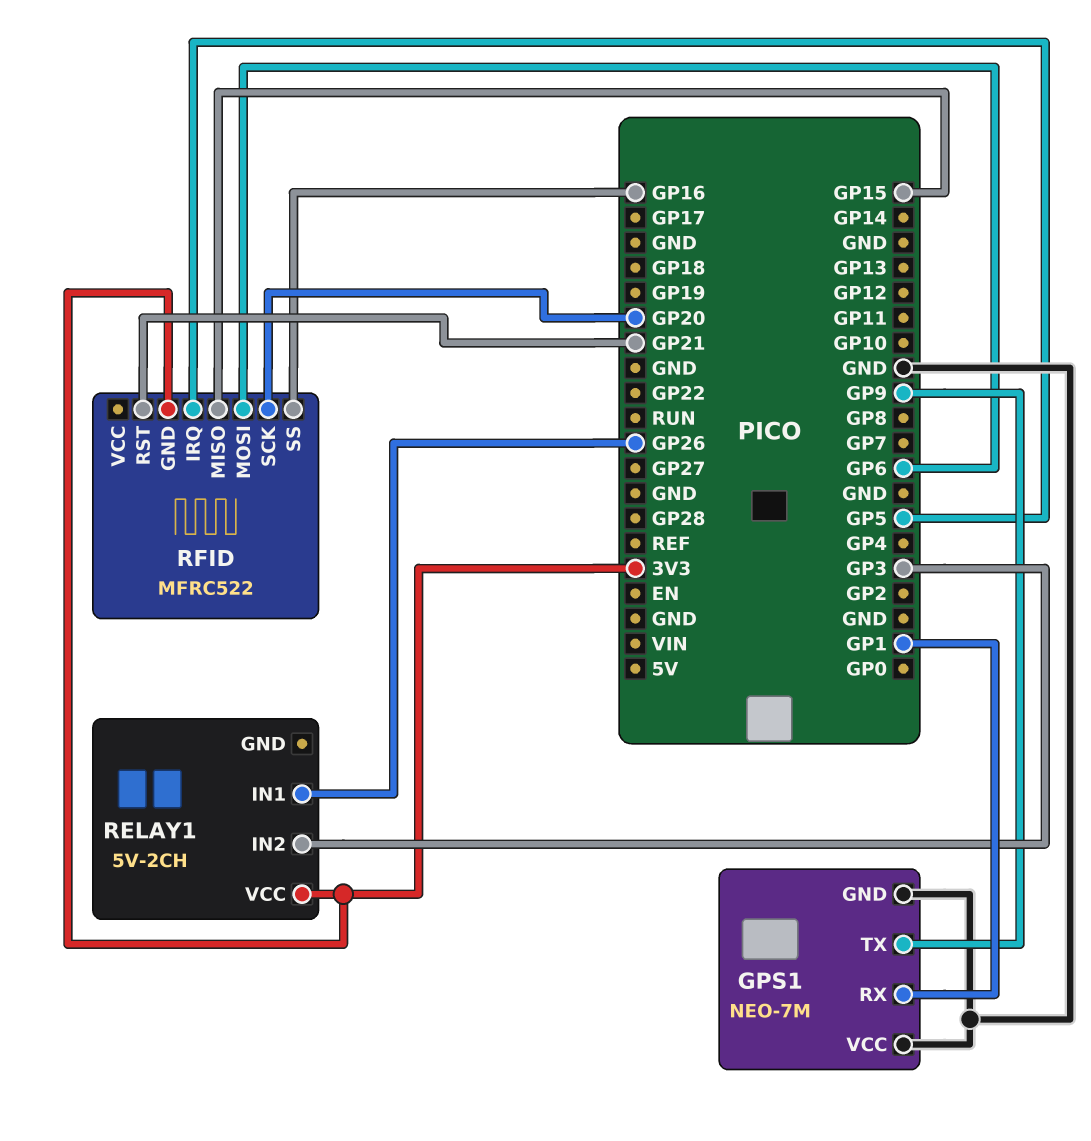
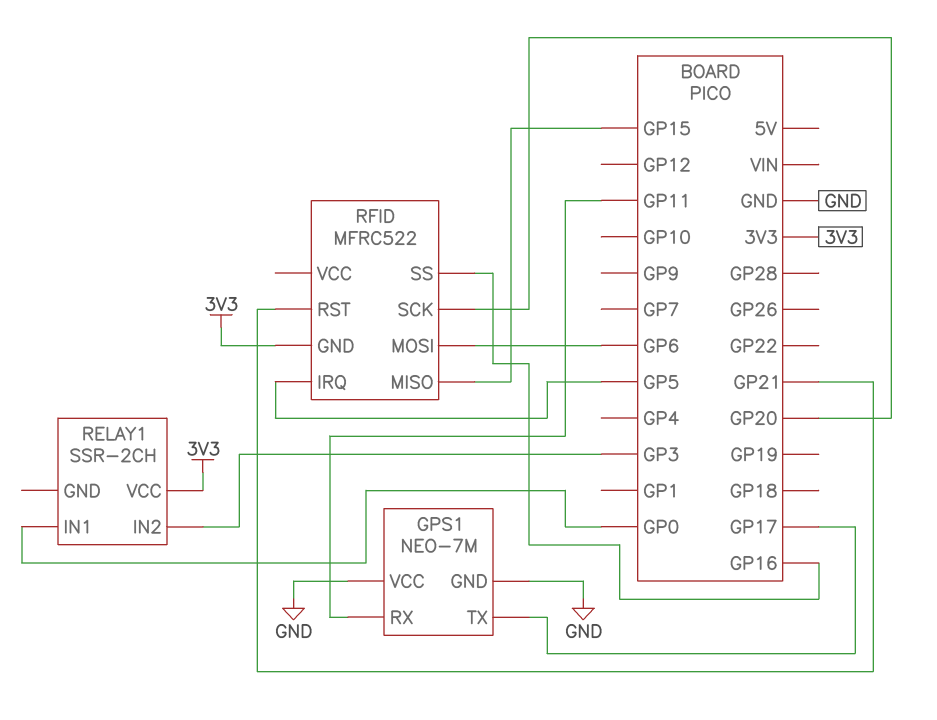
GPS1 pin RX: GP1 -> GP11
GPS1 pin TX: GP9 -> GP17
RELAY1: 5V-2CH -> SSR-2CH
RELAY1 pin IN1: GP26 -> GP0

